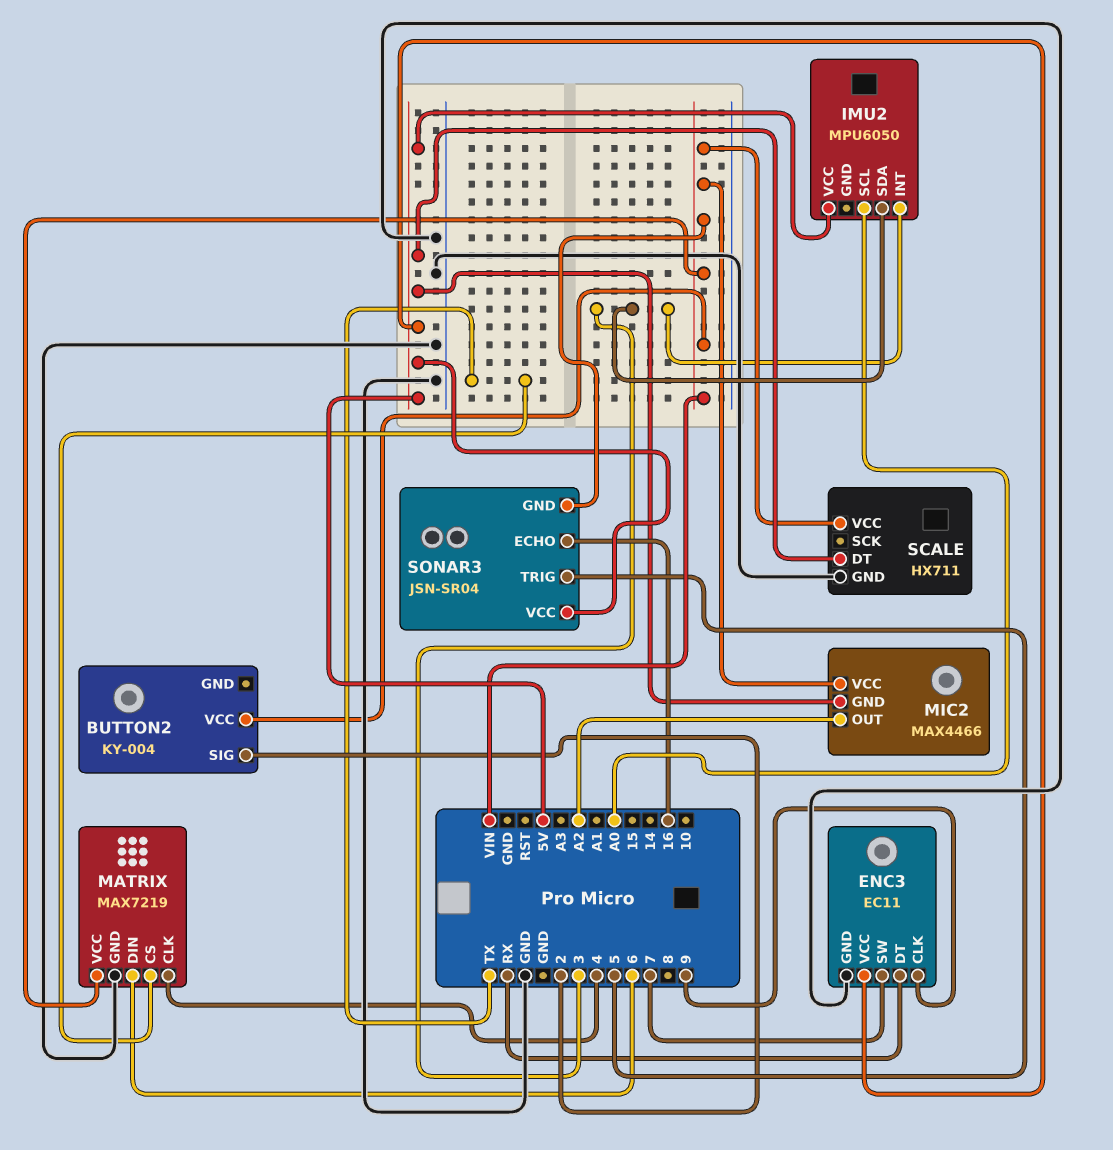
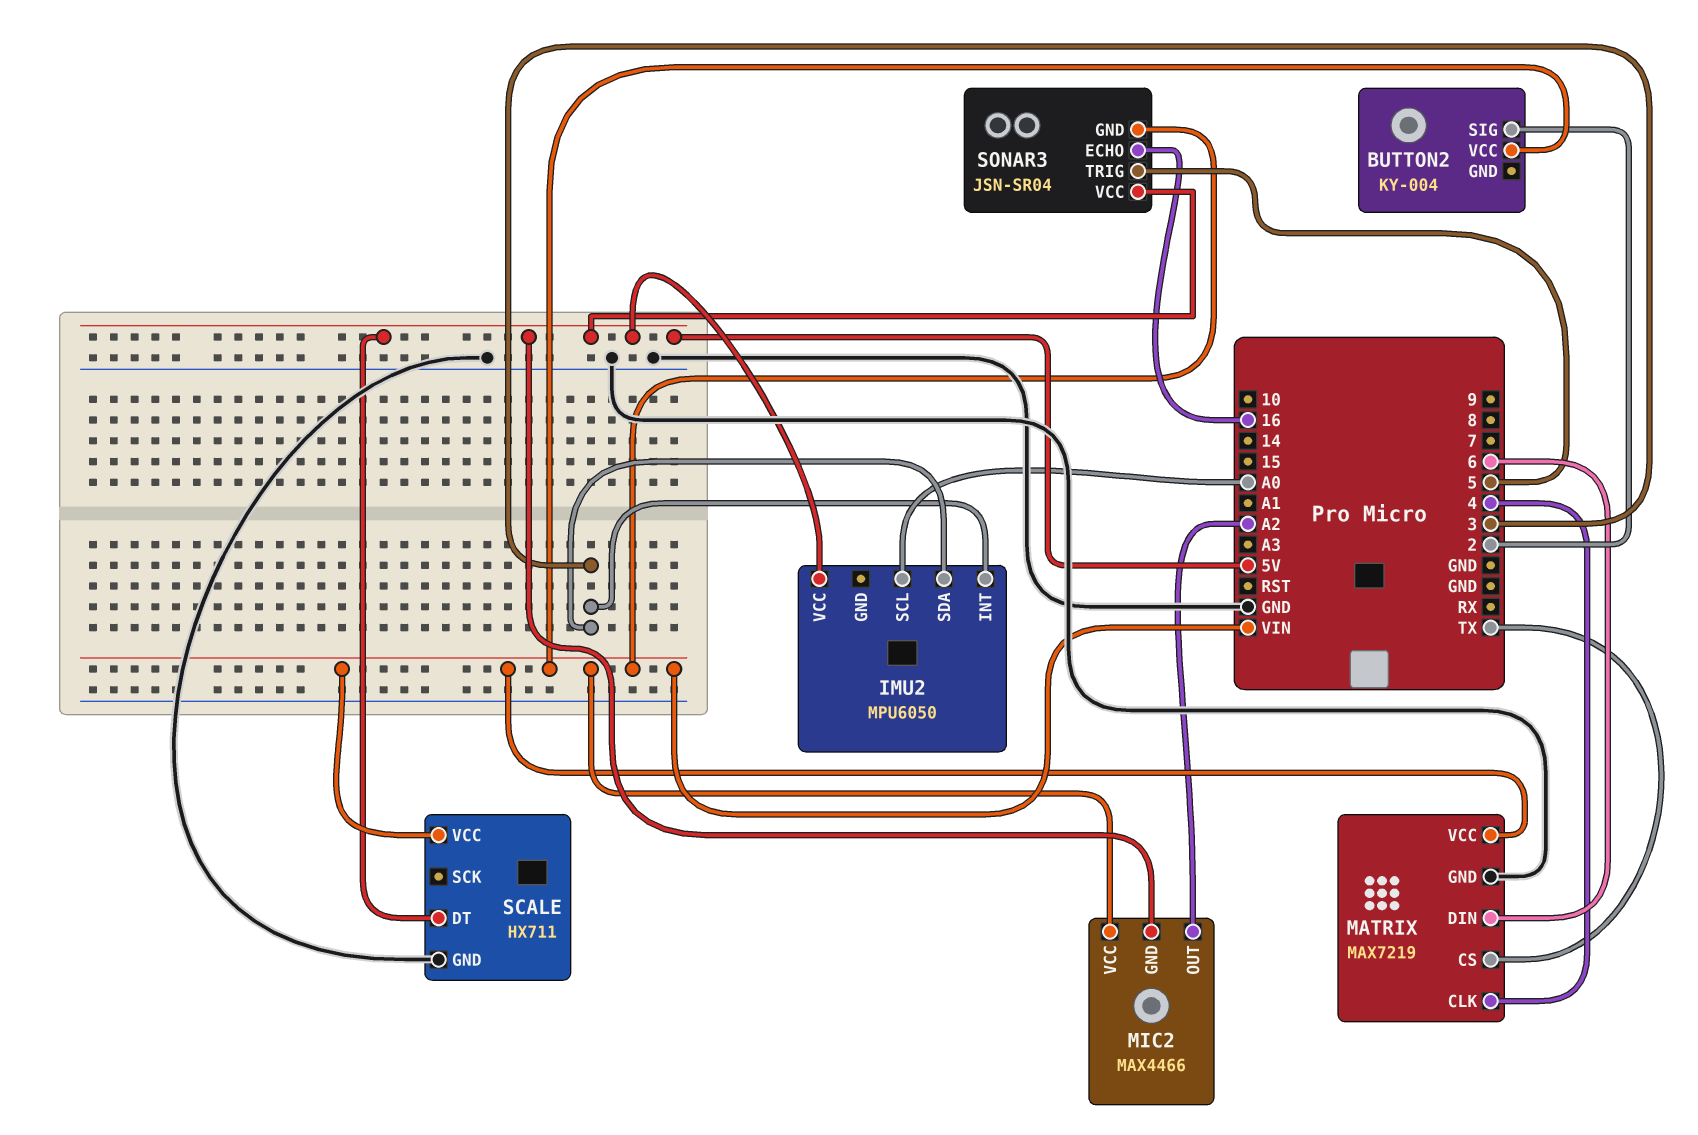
ENC3: EC11 -> none
ENC3 pin CLK: 9 -> none
ENC3 pin DT: RX -> none
ENC3 pin GND: GND -> none
ENC3 pin SW: 7 -> none
ENC3 pin VCC: 5V -> none

